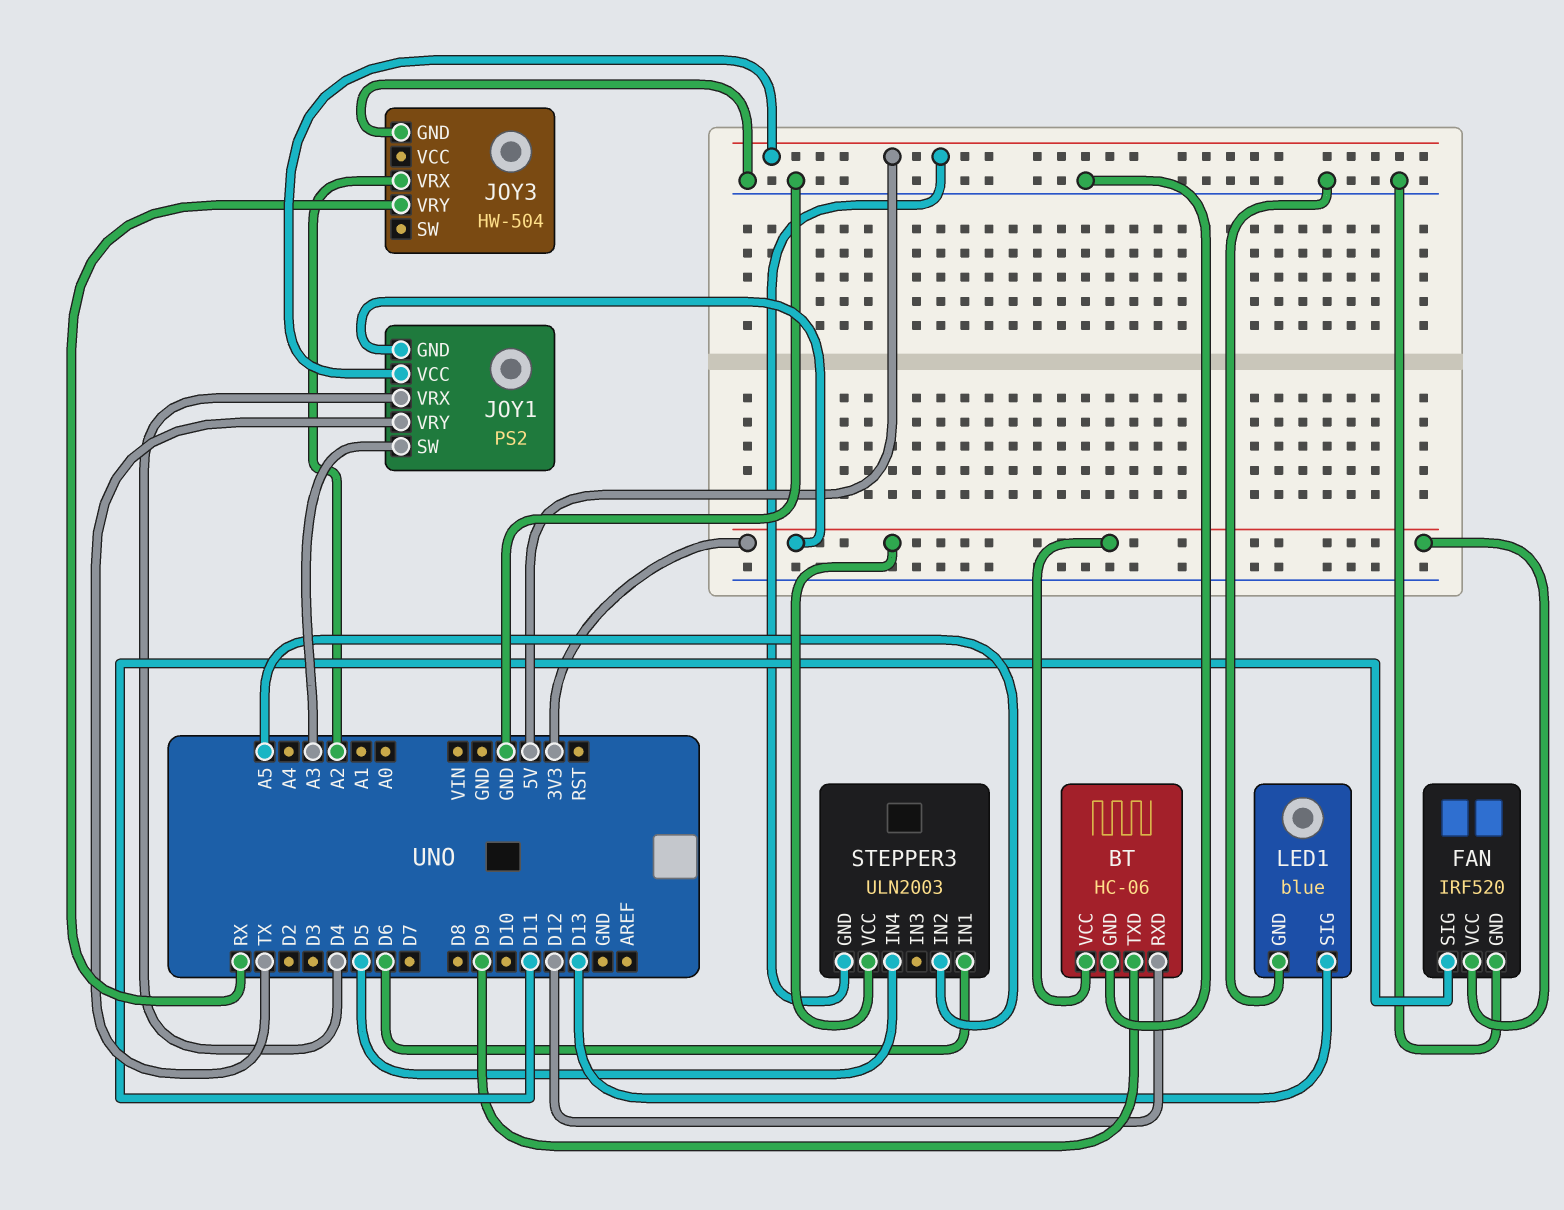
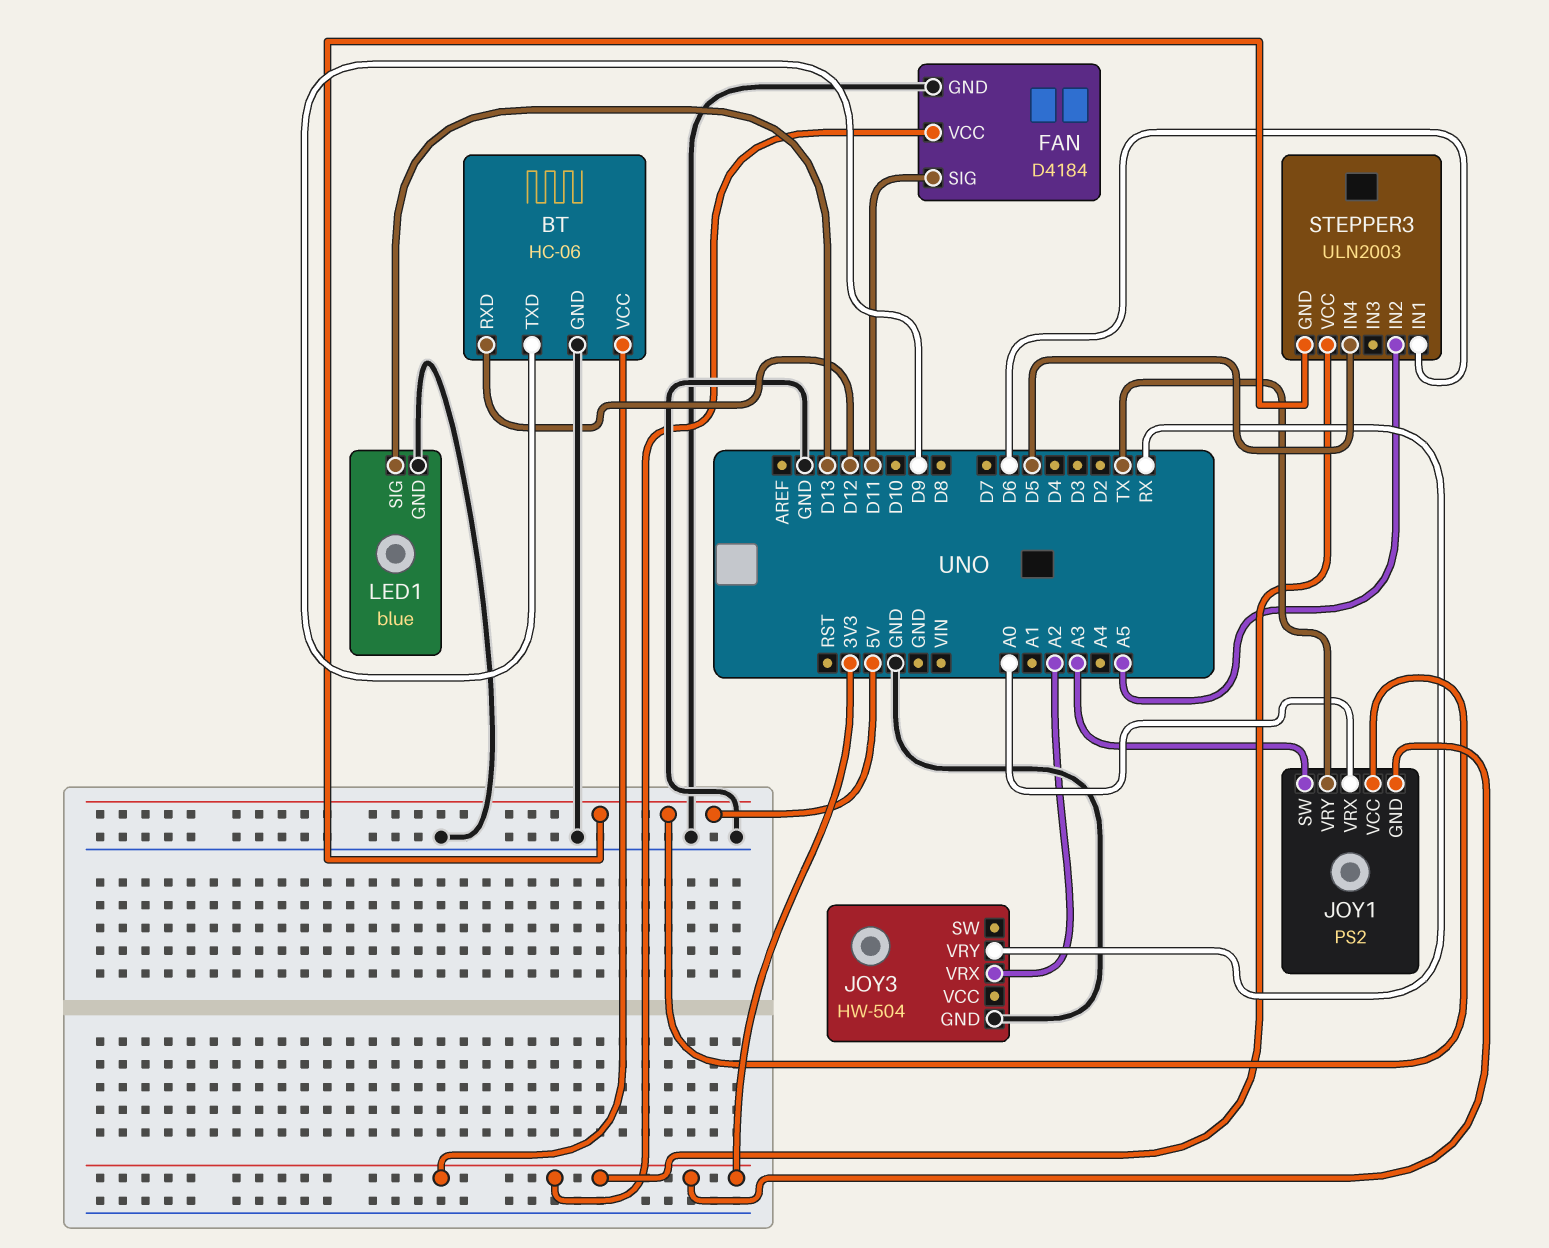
FAN: IRF520 -> D4184
JOY1 pin VRX: D4 -> A0

